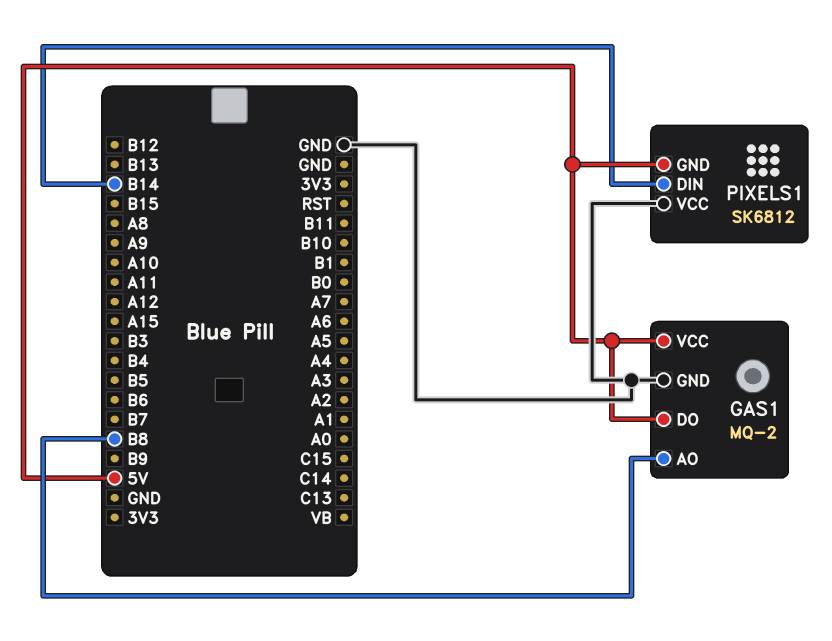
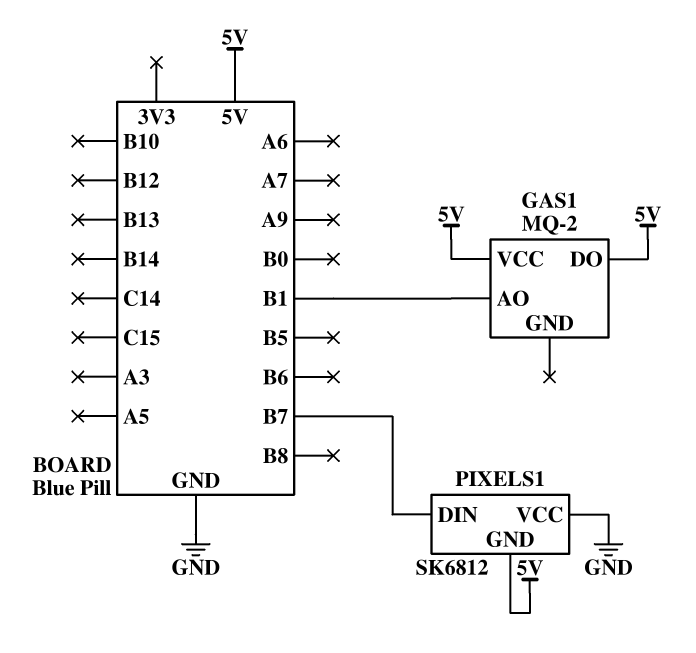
GAS1 pin AO: B8 -> B1
GAS1 pin GND: GND -> none
PIXELS1 pin DIN: B14 -> B7

